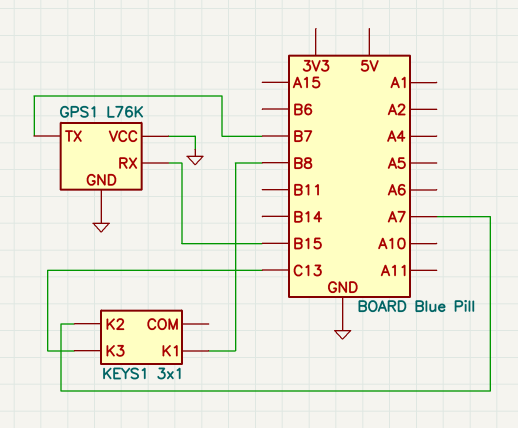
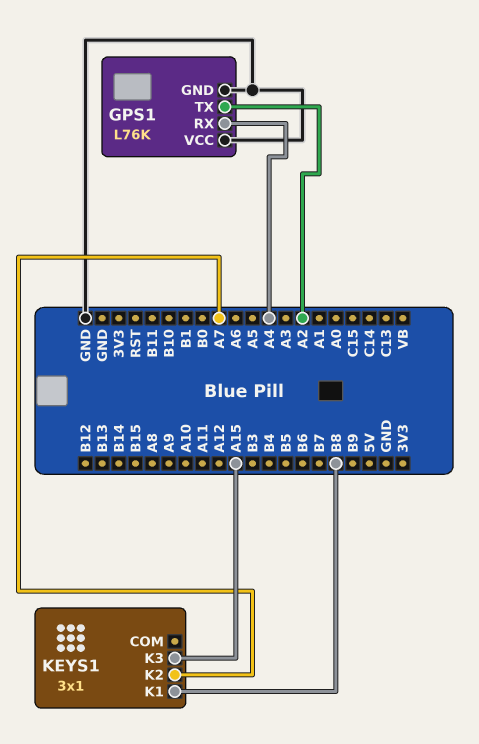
GPS1 pin RX: B15 -> A4
GPS1 pin TX: B7 -> A2
KEYS1 pin K3: C13 -> A15

